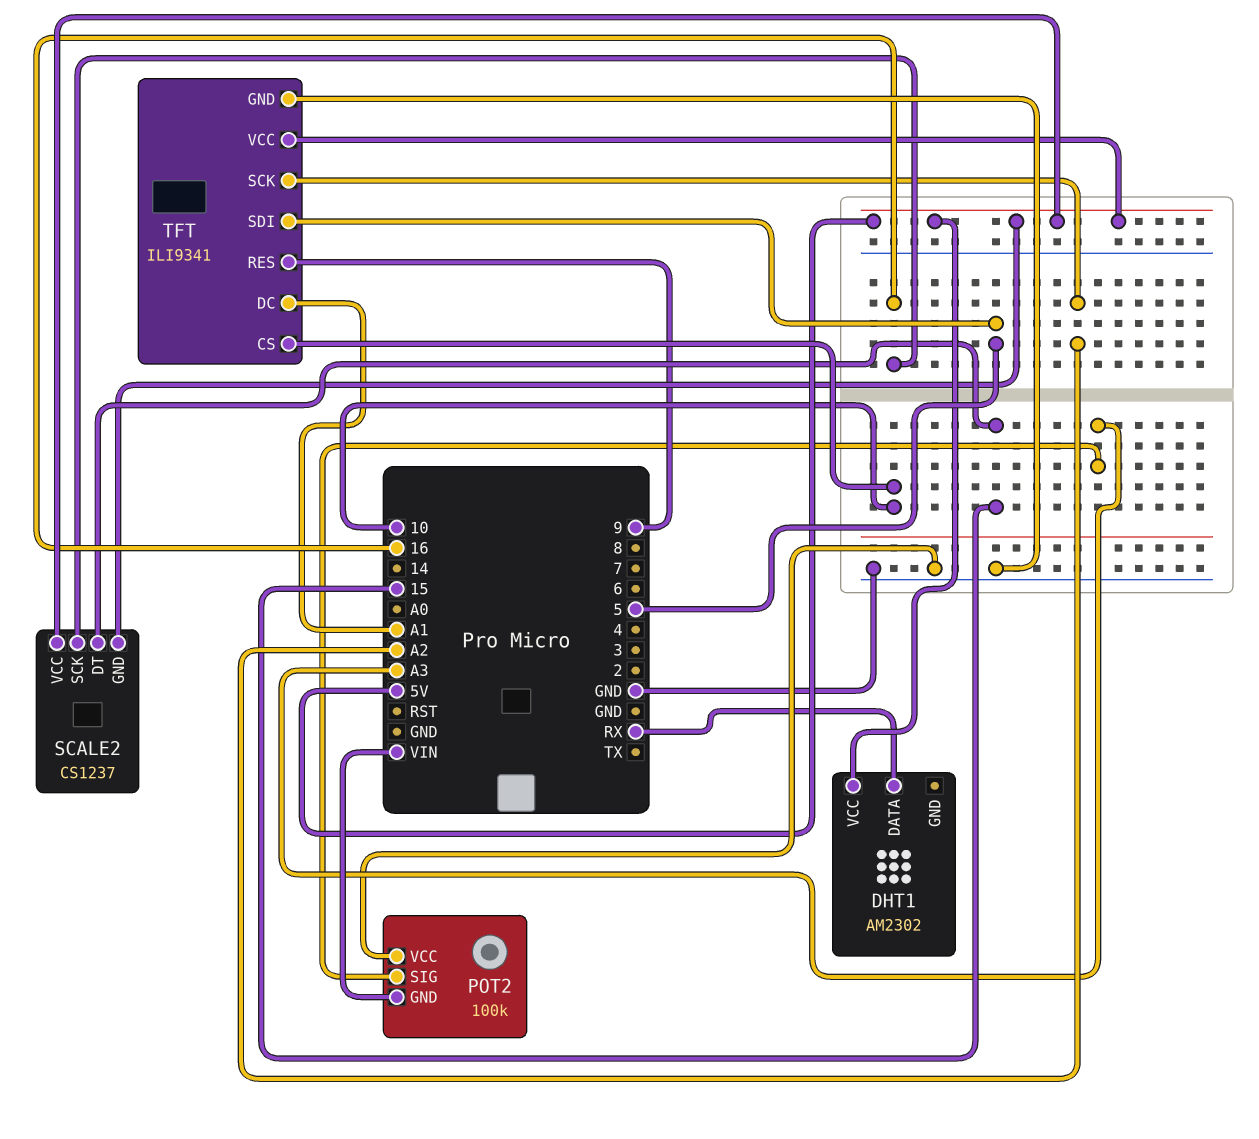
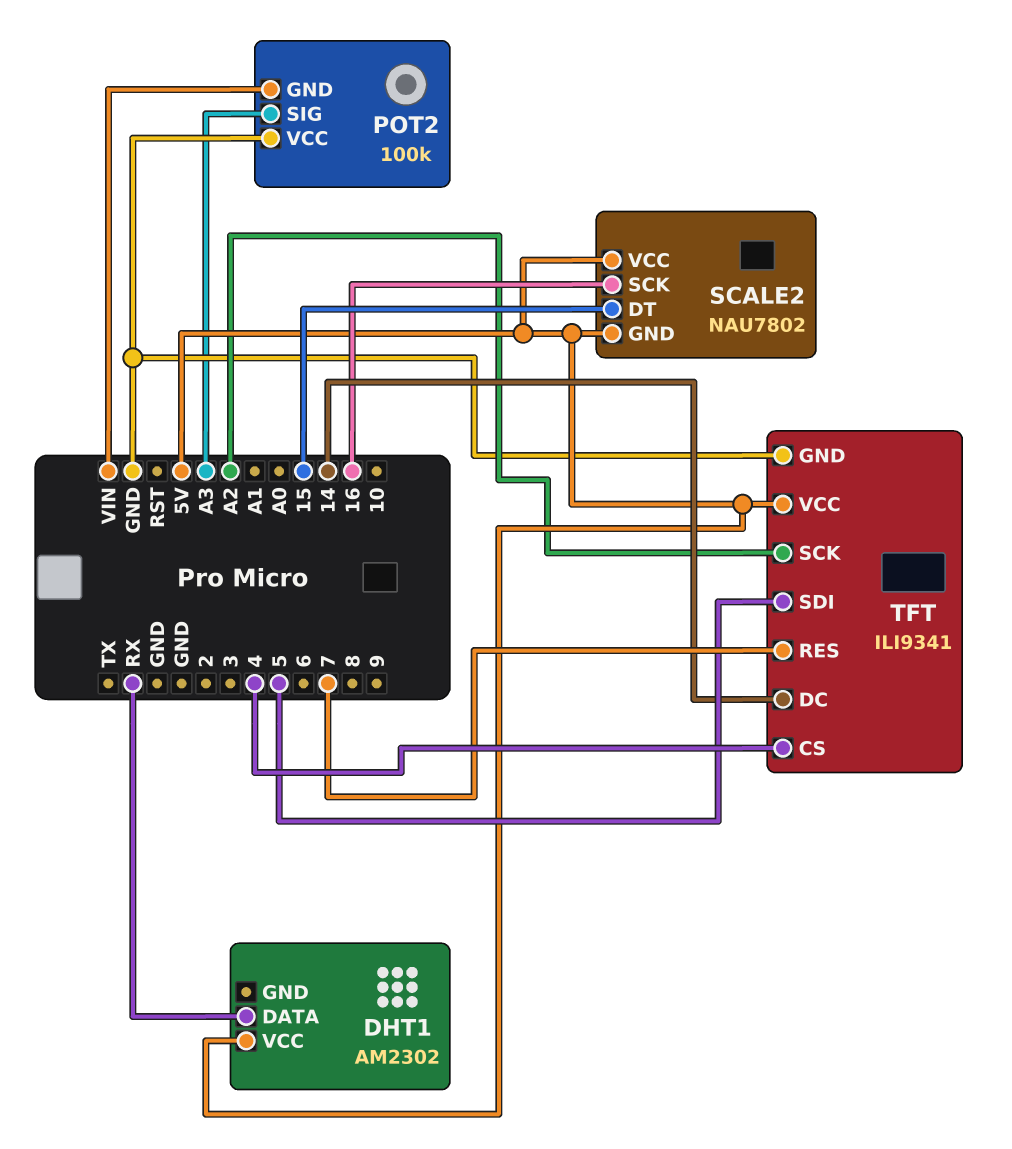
SCALE2: CS1237 -> NAU7802
TFT pin CS: 10 -> 4
TFT pin DC: A1 -> 14
TFT pin RES: 9 -> 7

